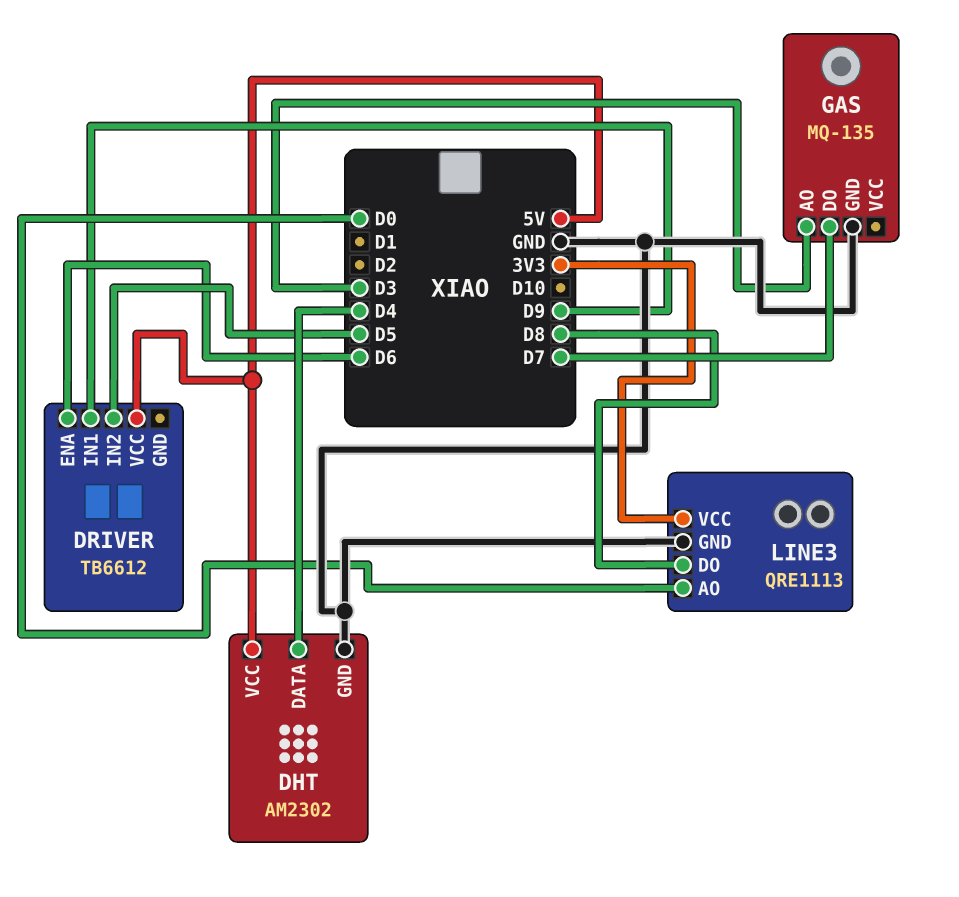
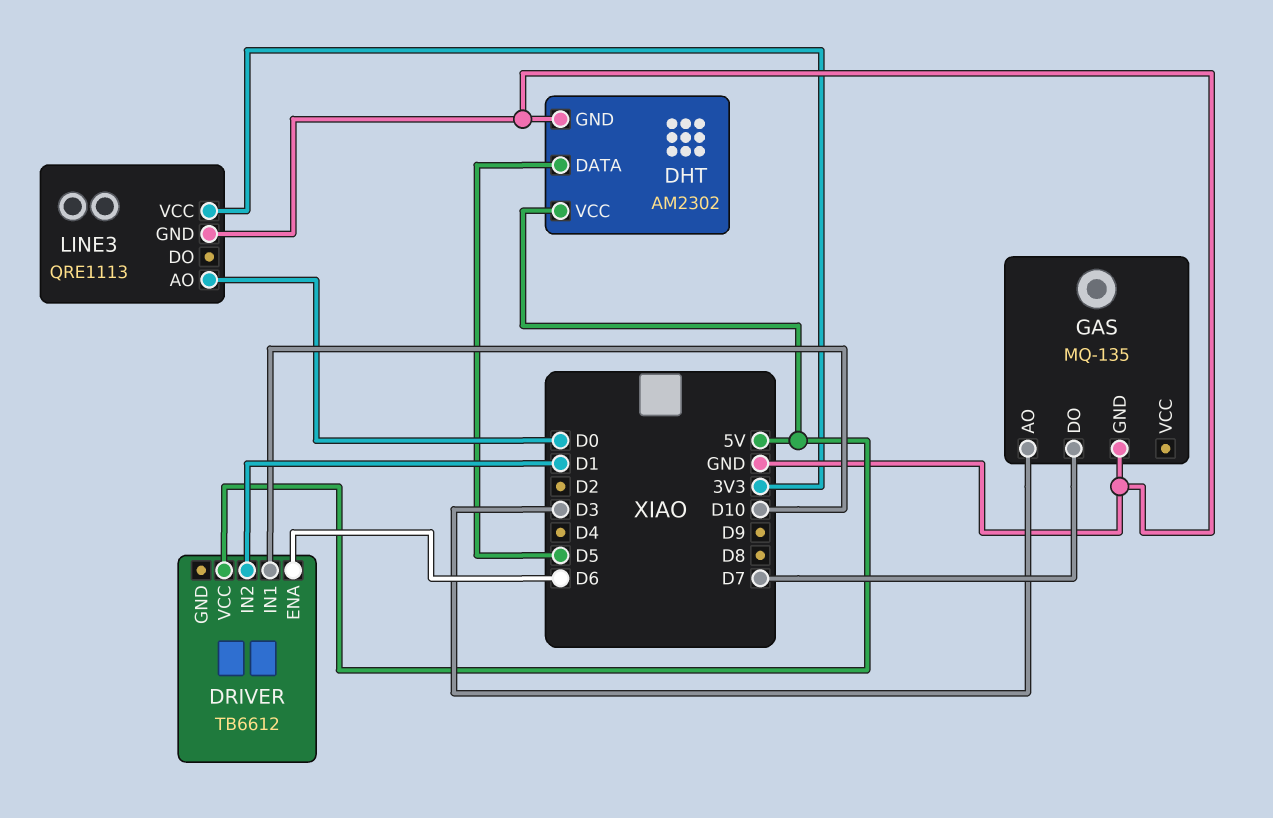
DHT pin DATA: D4 -> D5
DRIVER pin IN1: D9 -> D10
DRIVER pin IN2: D5 -> D1
LINE3 pin DO: D8 -> none

